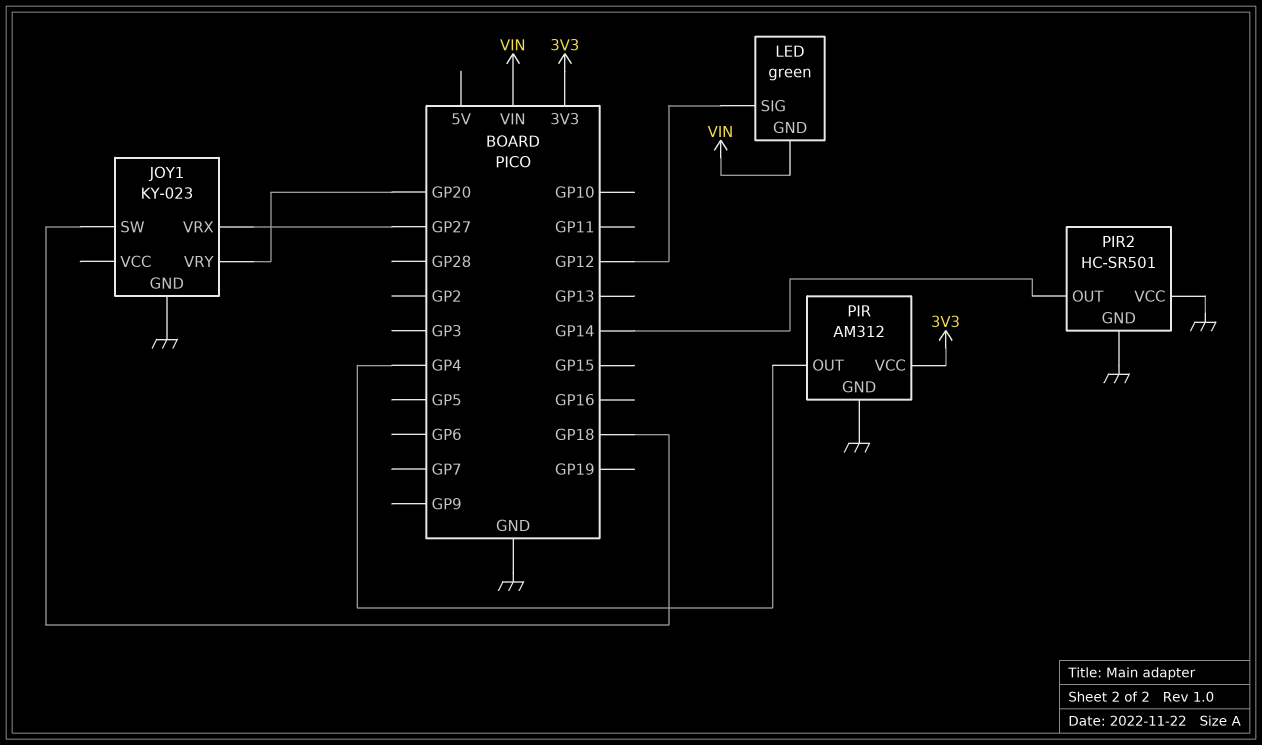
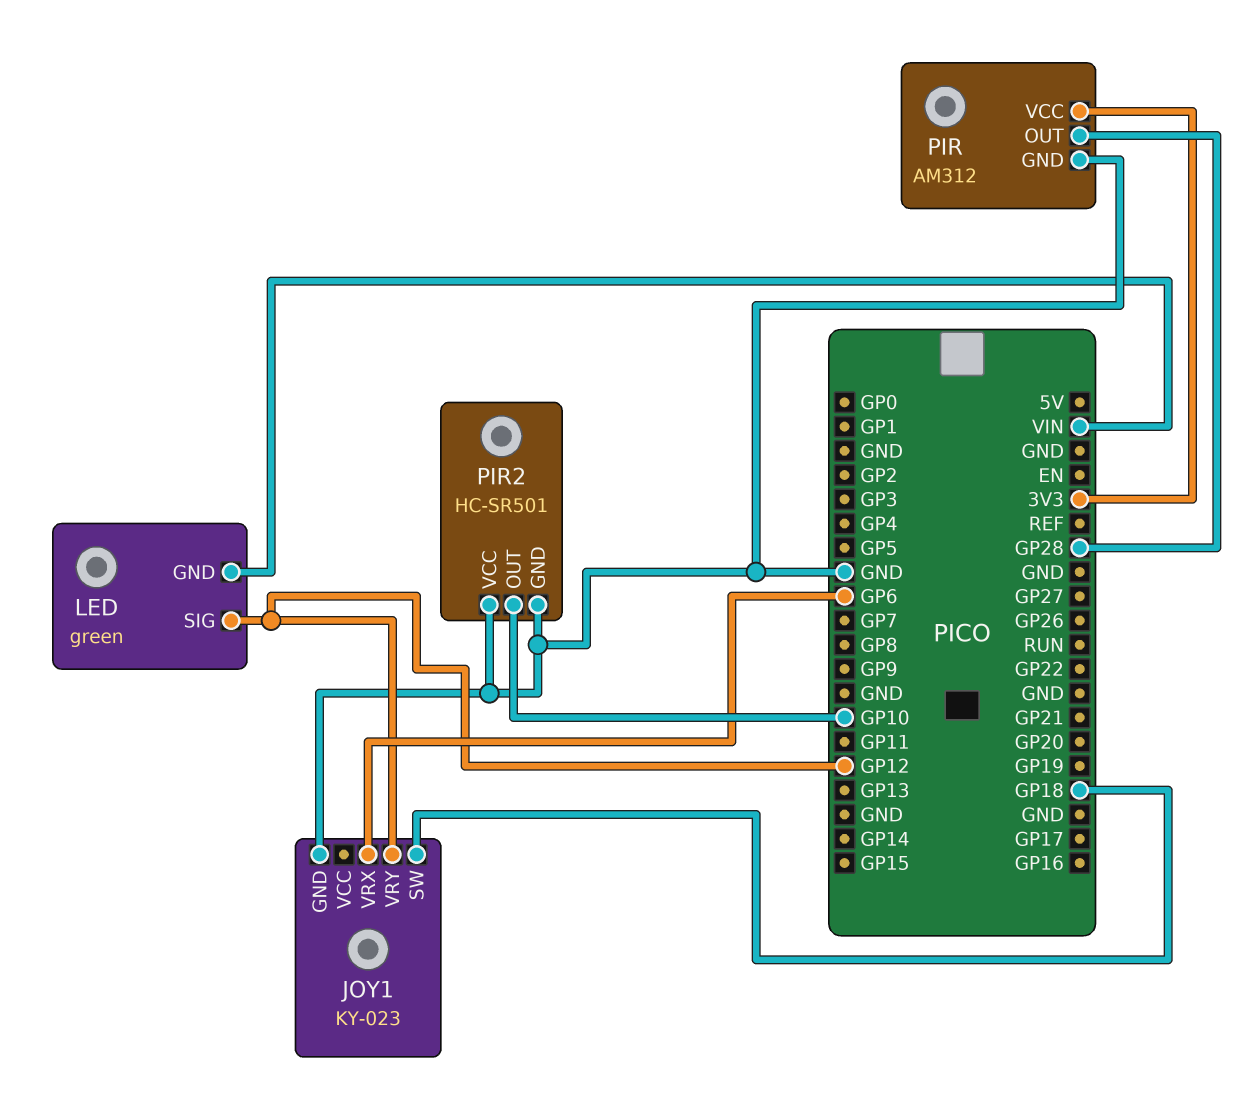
JOY1 pin VRX: GP27 -> GP6
JOY1 pin VRY: GP20 -> GP12
PIR pin OUT: GP4 -> GP28
PIR2 pin OUT: GP14 -> GP10

